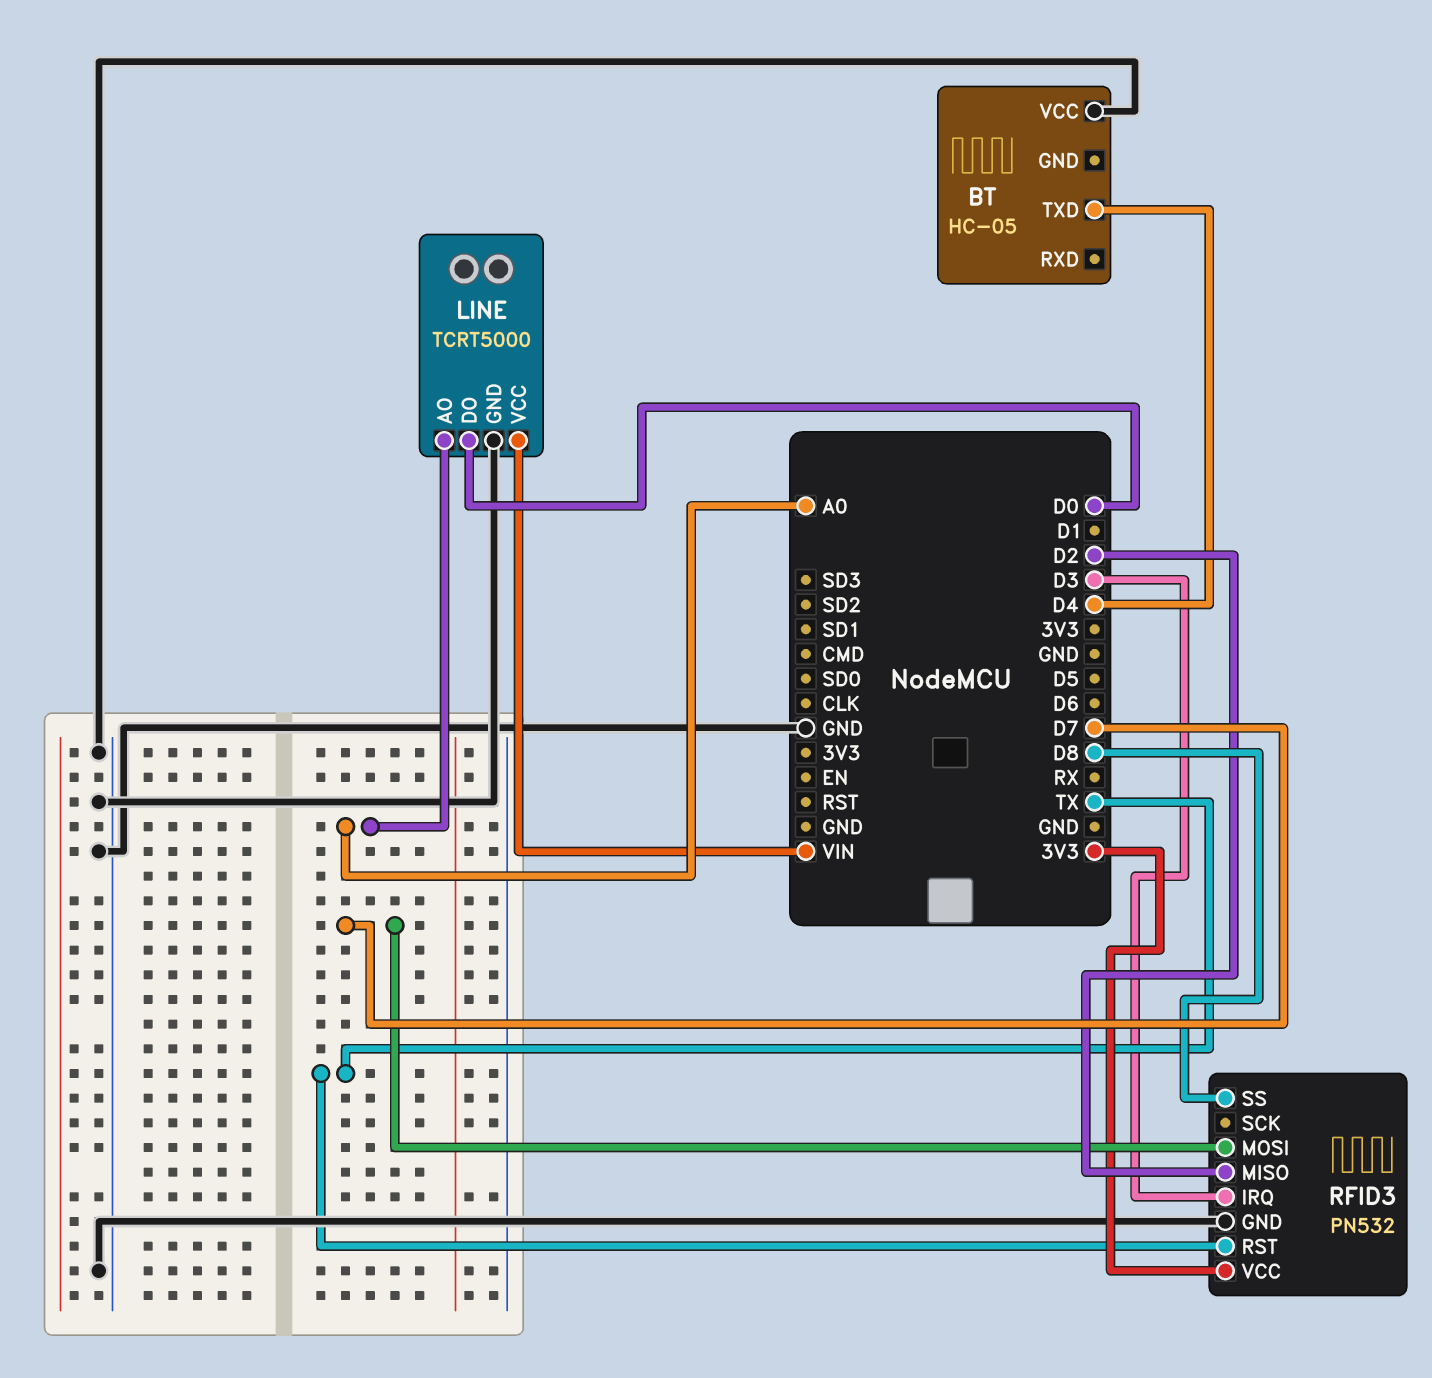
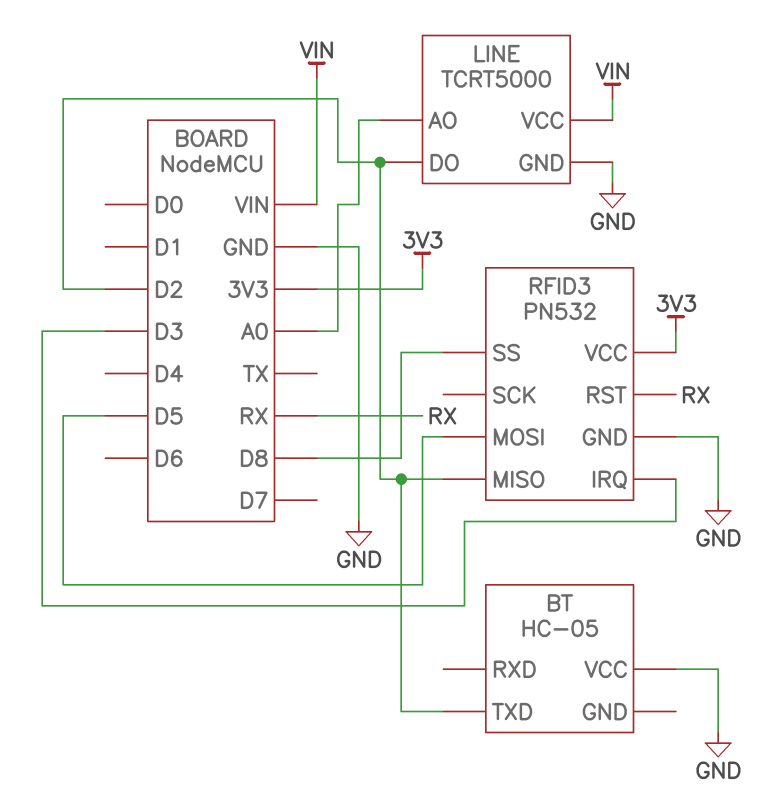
BT pin TXD: D4 -> D2
LINE pin DO: D0 -> D2
RFID3 pin MOSI: D7 -> D5
RFID3 pin RST: TX -> RX

